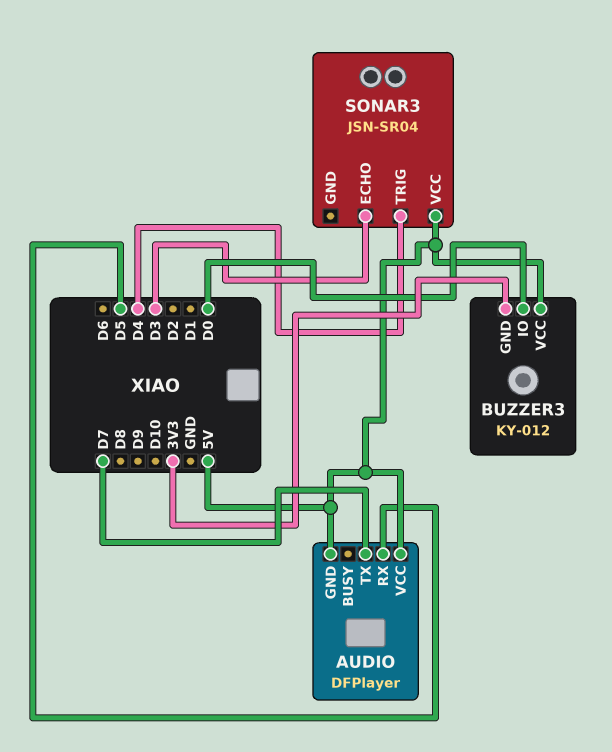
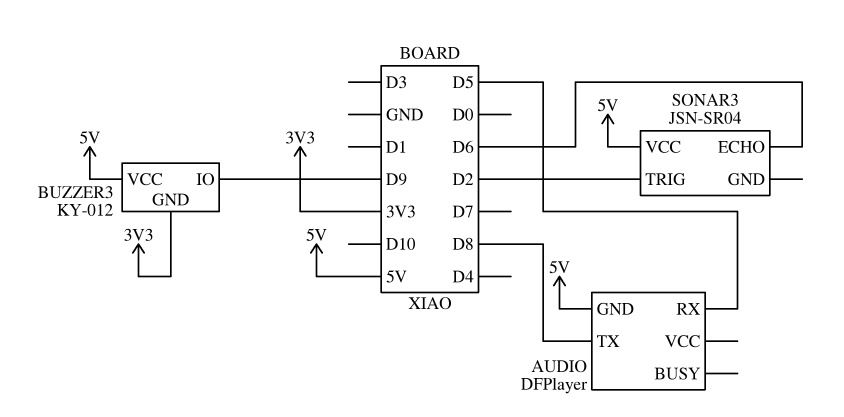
AUDIO pin TX: D7 -> D8
AUDIO pin VCC: 5V -> none
BUZZER3 pin IO: D0 -> D9
SONAR3 pin ECHO: D3 -> D6
SONAR3 pin TRIG: D4 -> D2

